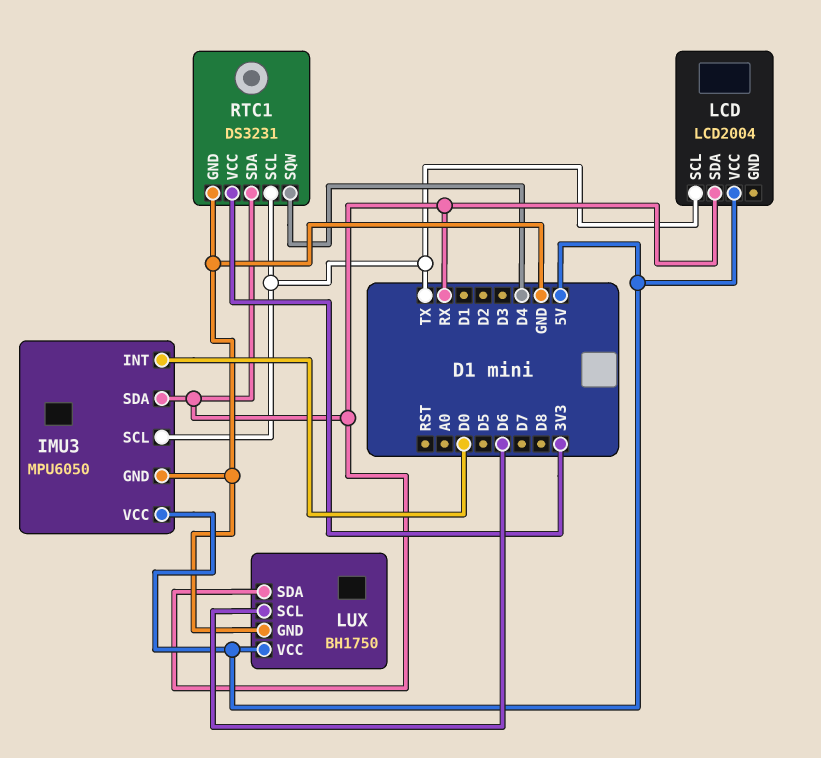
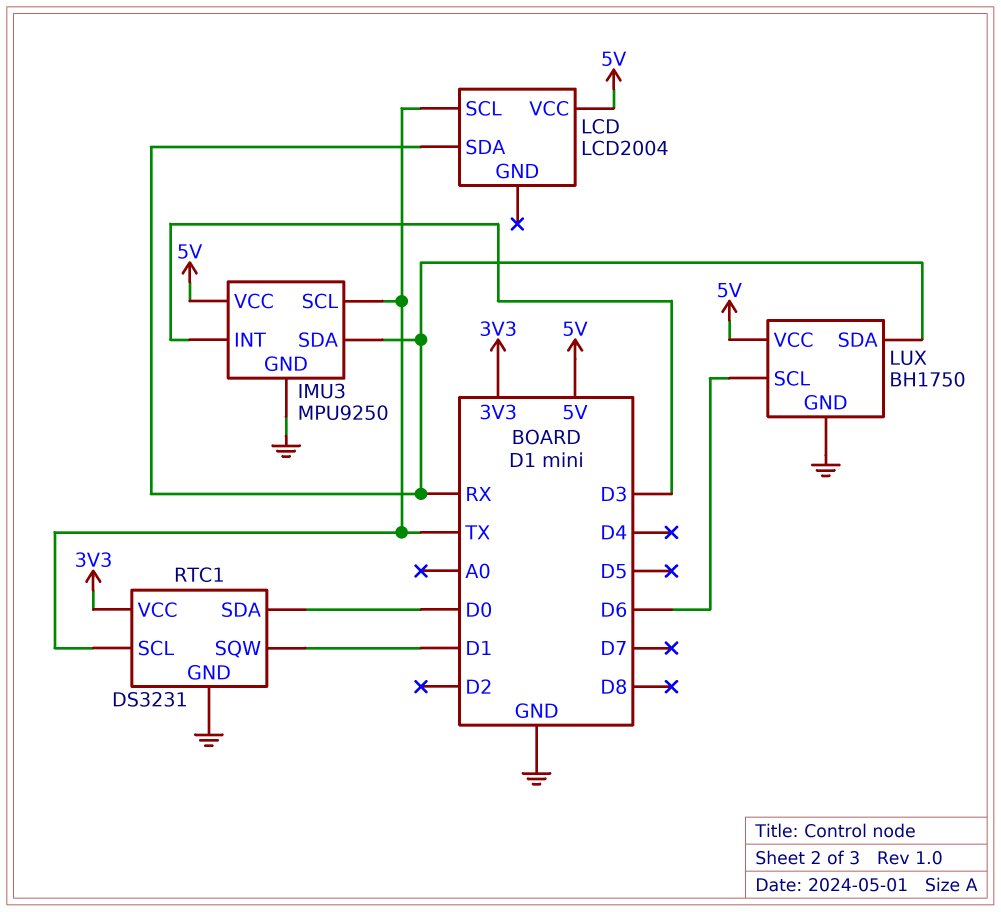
IMU3: MPU6050 -> MPU9250
IMU3 pin INT: D0 -> D3
RTC1 pin SDA: RX -> D0
RTC1 pin SQW: D4 -> D1

